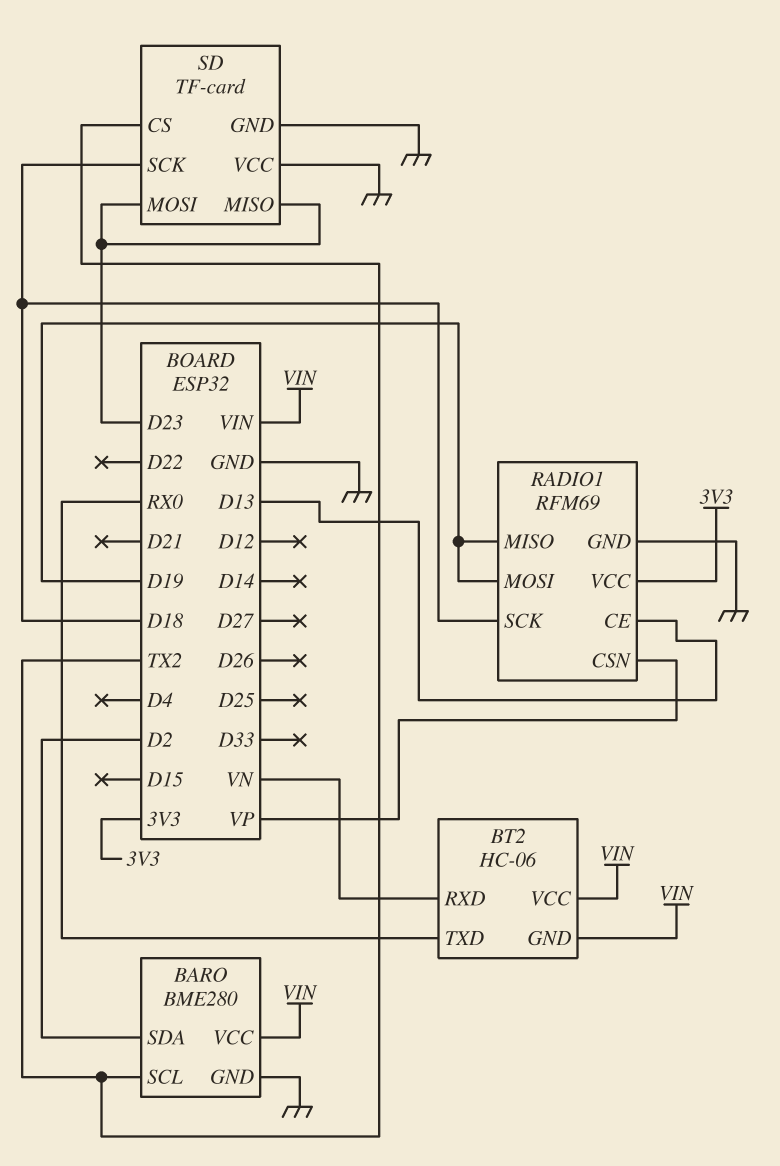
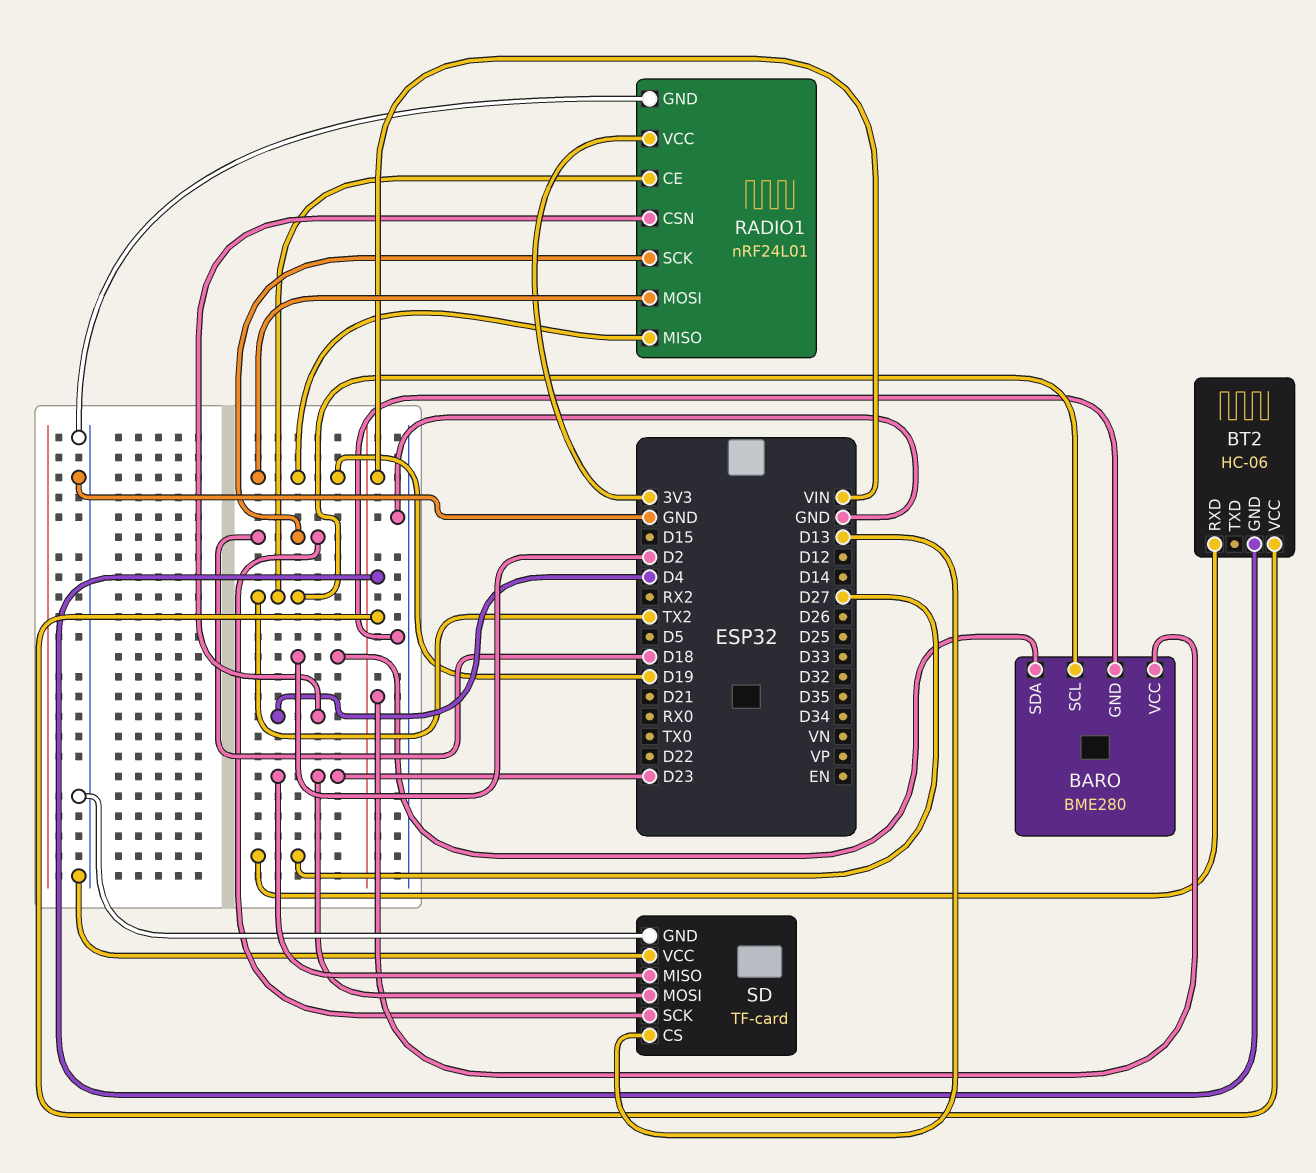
BT2 pin RXD: VN -> D27
BT2 pin TXD: RX0 -> none
RADIO1: RFM69 -> nRF24L01
RADIO1 pin CE: D13 -> TX2
RADIO1 pin CSN: VP -> D4
SD pin CS: TX2 -> D13

